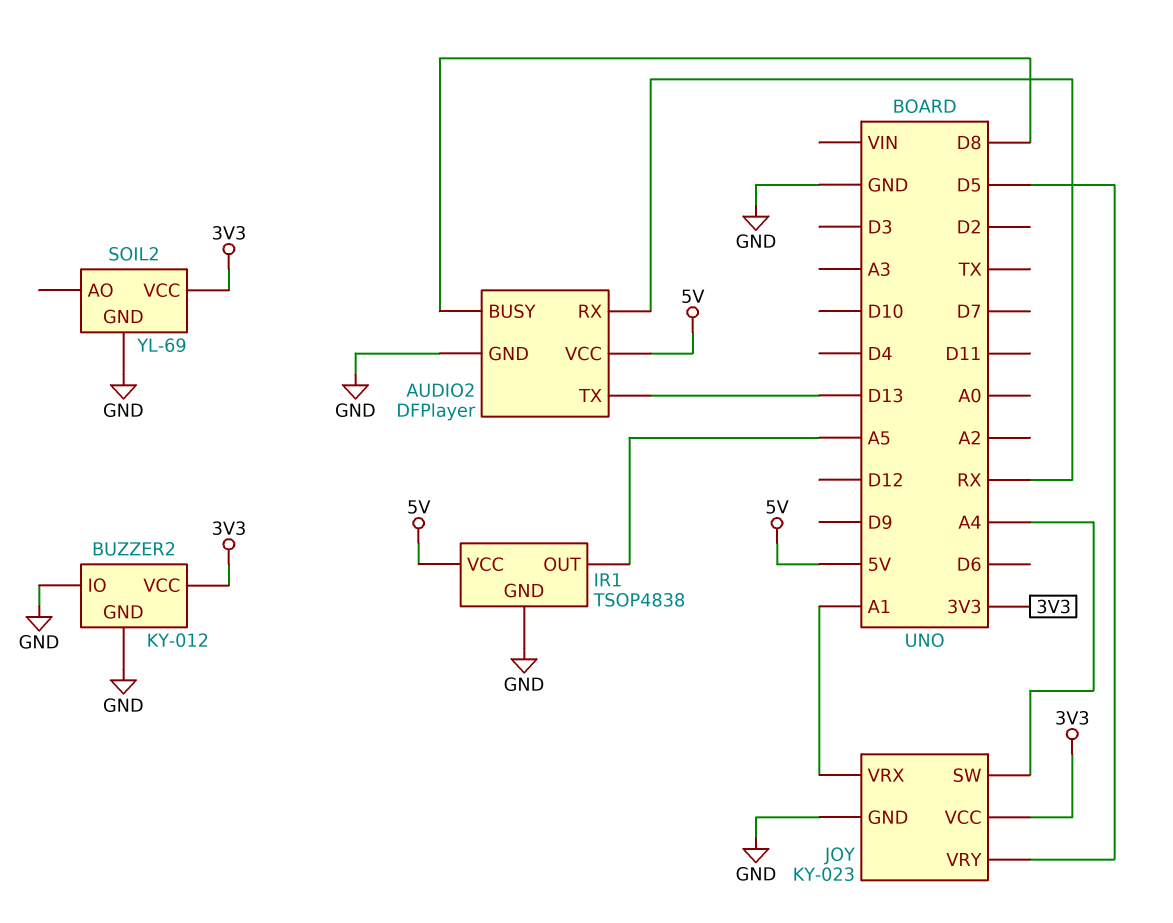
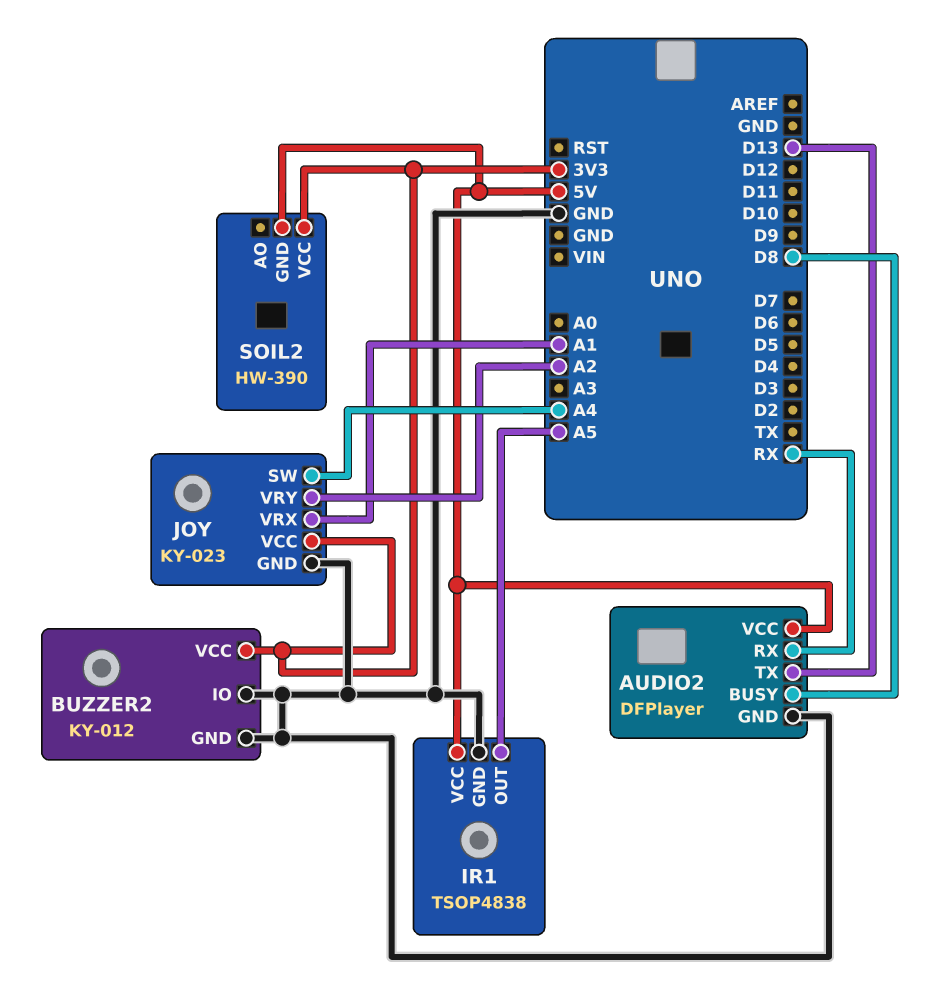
JOY pin VRY: D5 -> A2
SOIL2: YL-69 -> HW-390
SOIL2 pin GND: GND -> 5V

